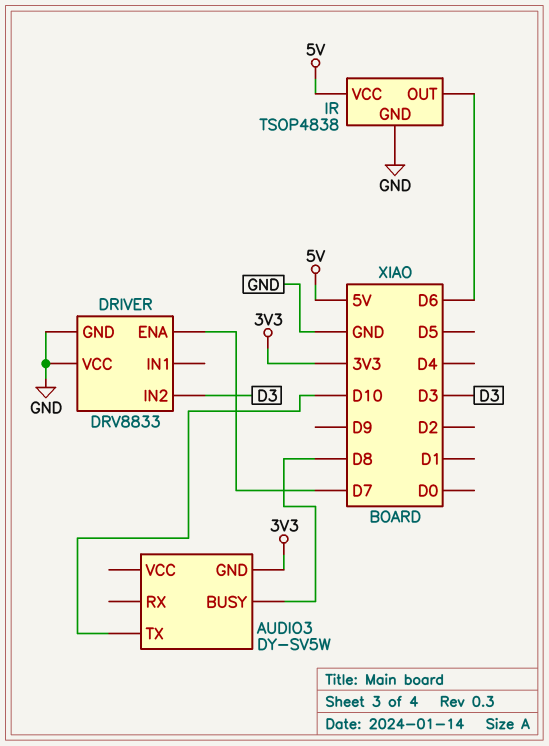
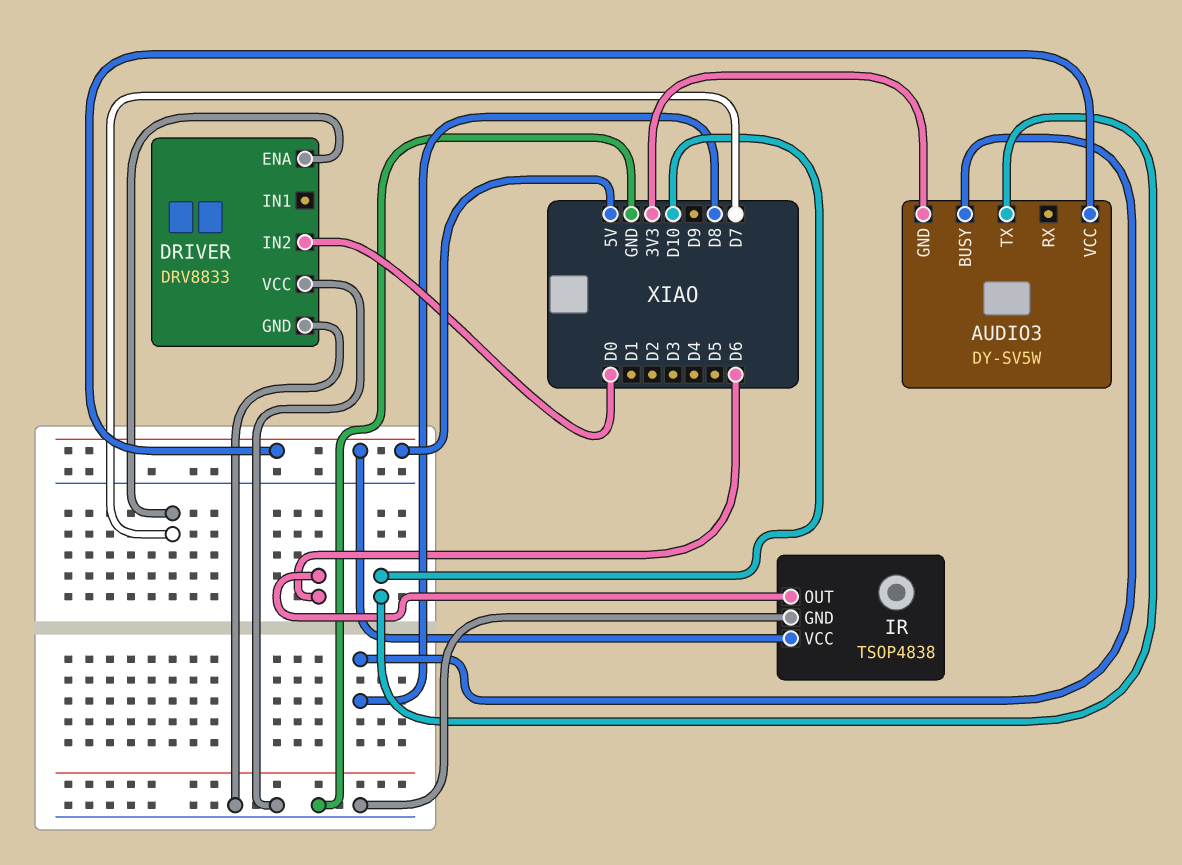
AUDIO3 pin VCC: none -> 5V
DRIVER pin IN2: D3 -> D0

